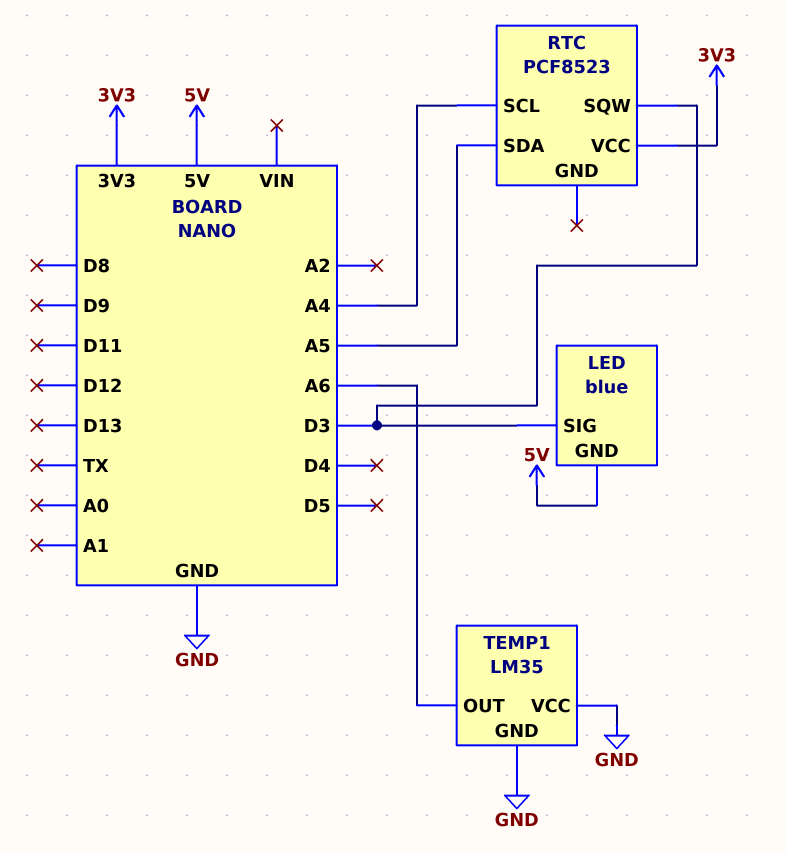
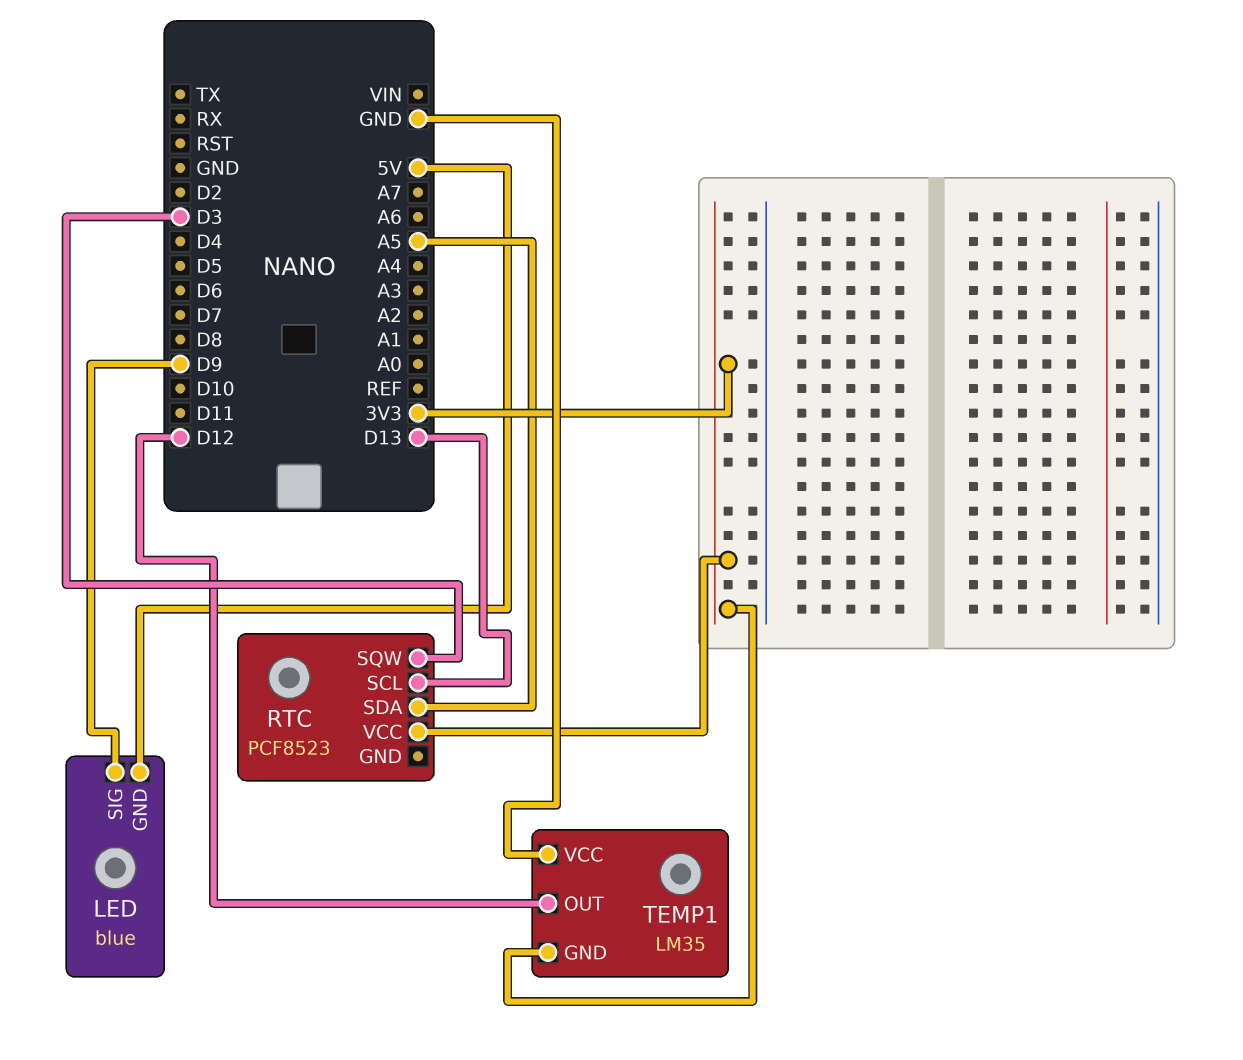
LED pin SIG: D3 -> D9
RTC pin SCL: A4 -> D13
TEMP1 pin GND: GND -> 3V3
TEMP1 pin OUT: A6 -> D12

